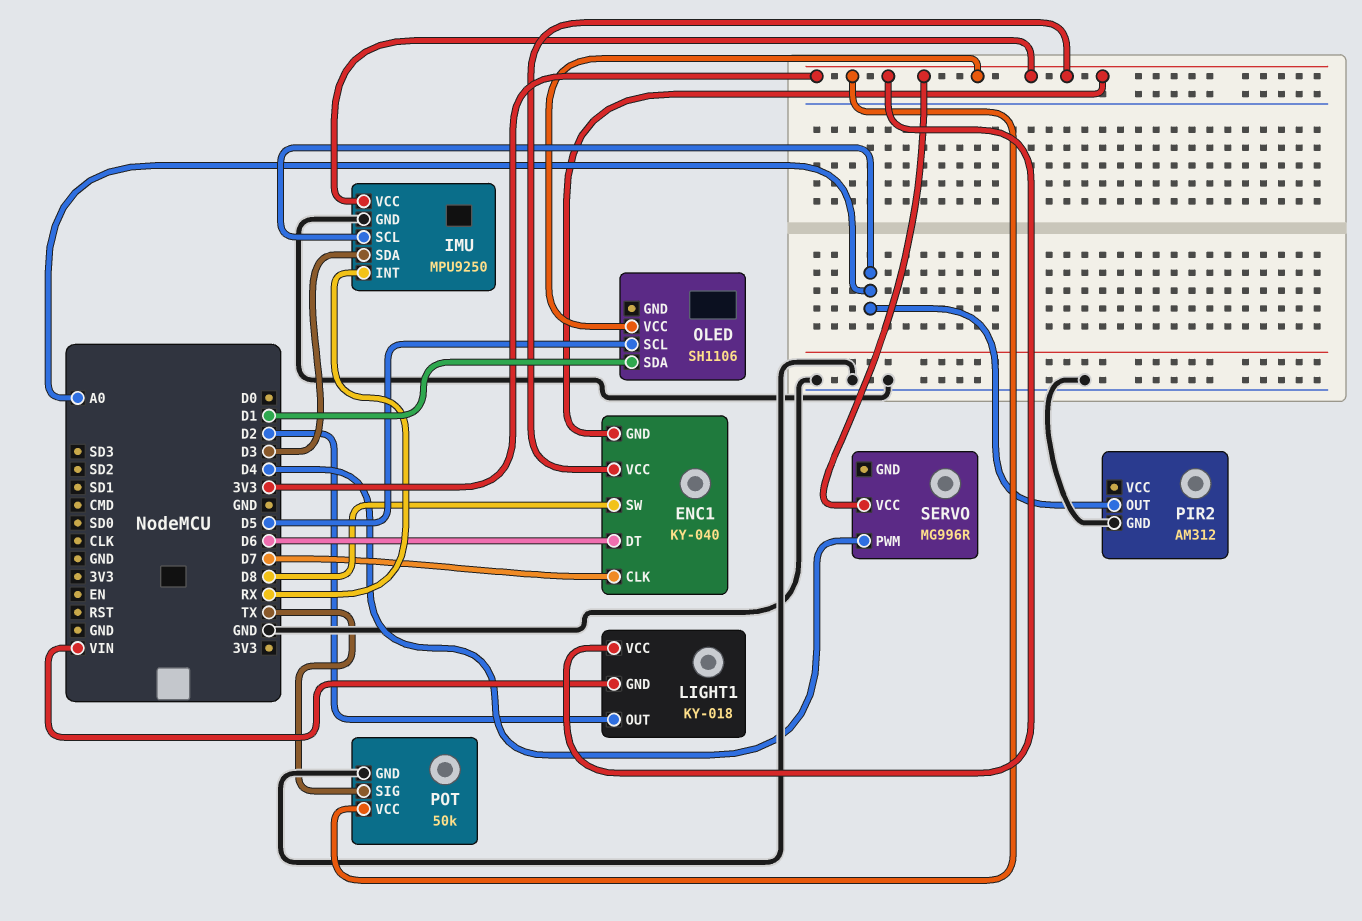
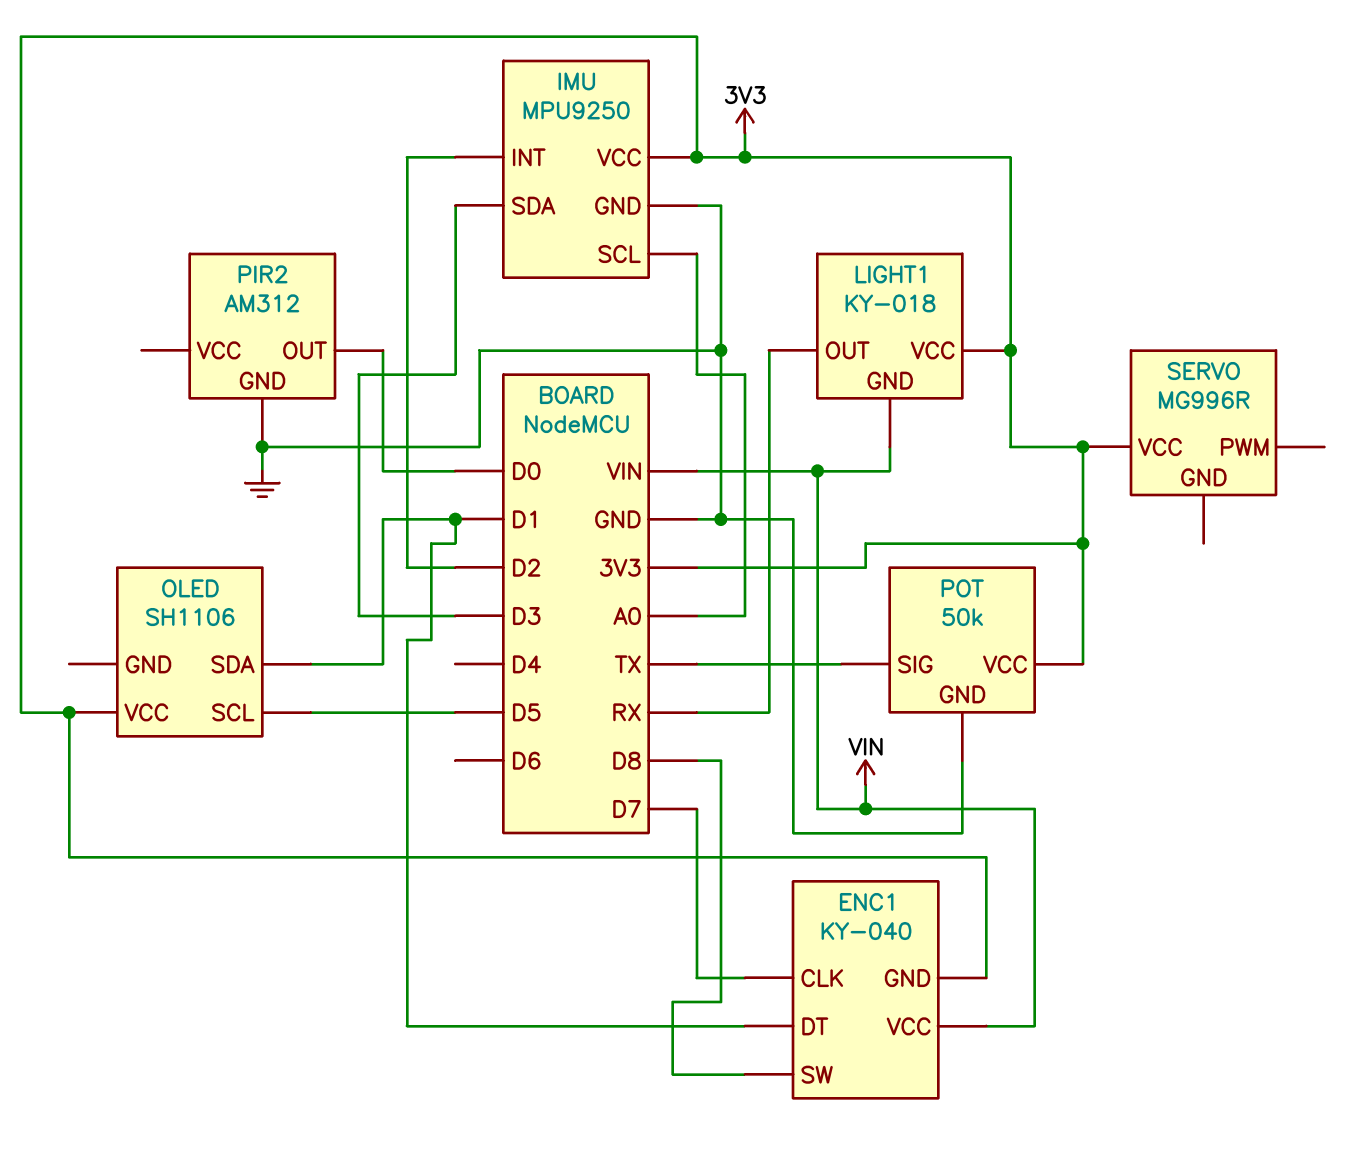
ENC1 pin DT: D6 -> D1
ENC1 pin VCC: 3V3 -> VIN
IMU pin INT: RX -> D2
LIGHT1 pin OUT: D2 -> RX
PIR2 pin OUT: A0 -> D0
SERVO pin PWM: D4 -> none

